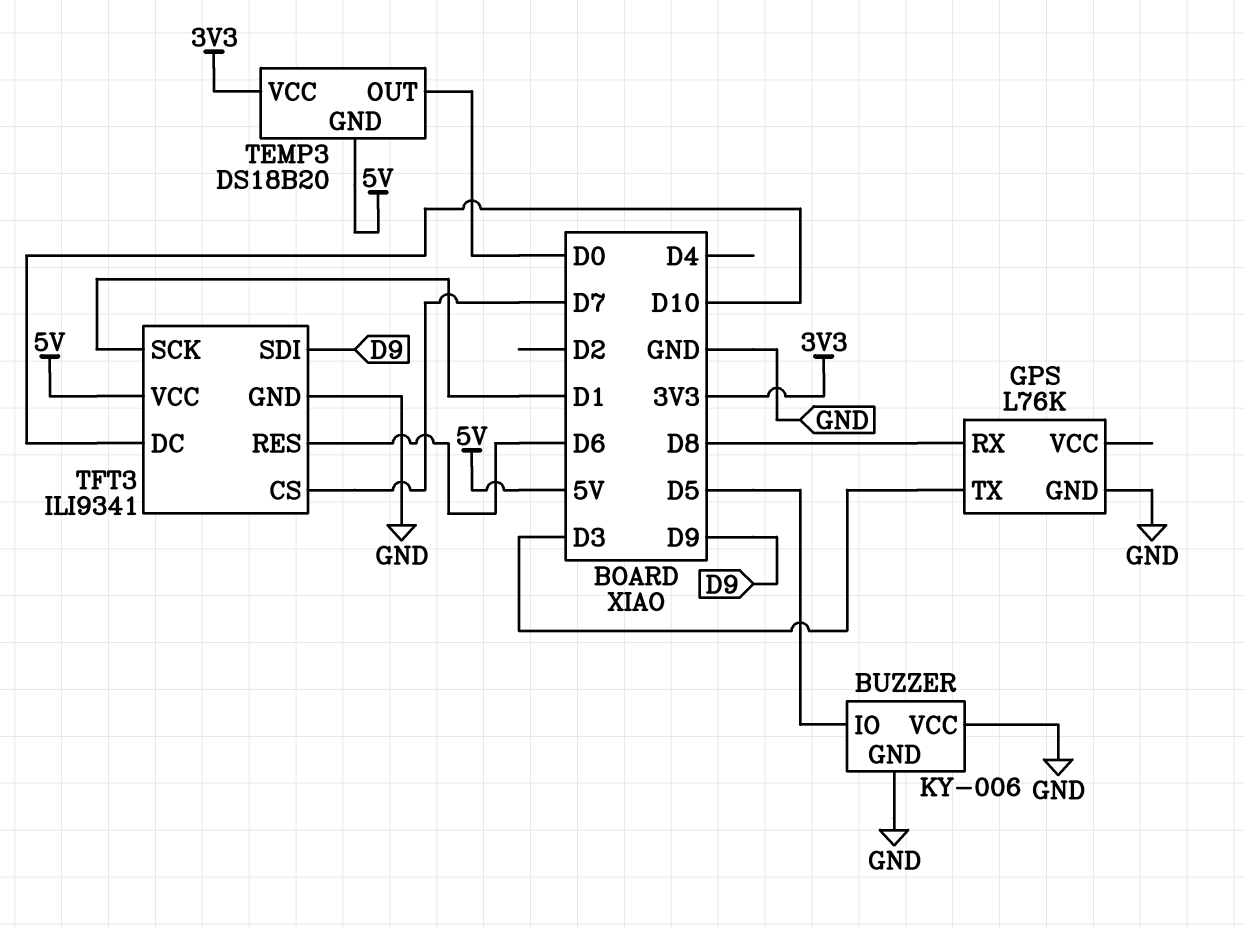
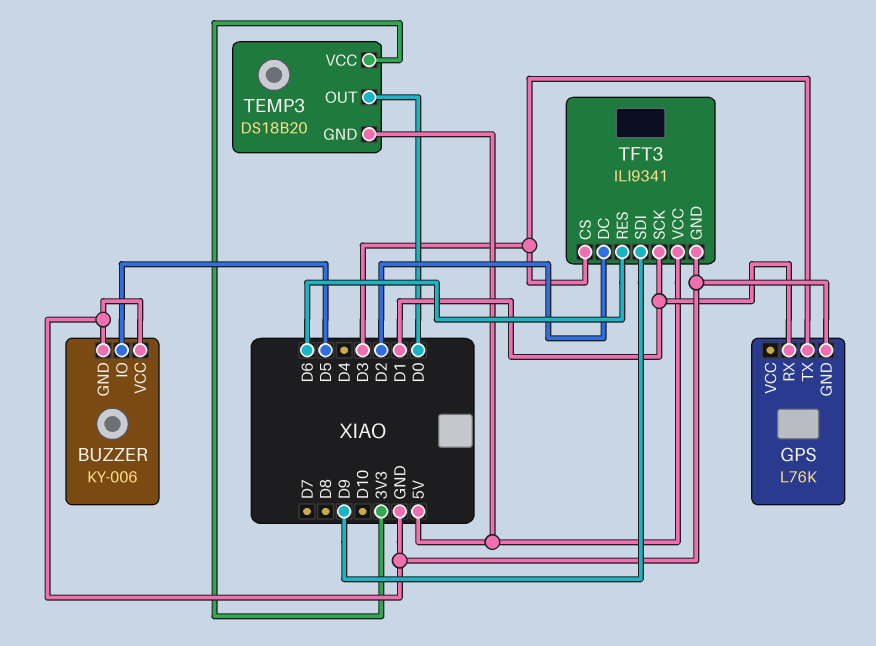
GPS pin RX: D8 -> D1
TFT3 pin CS: D7 -> D3
TFT3 pin DC: D10 -> D2

